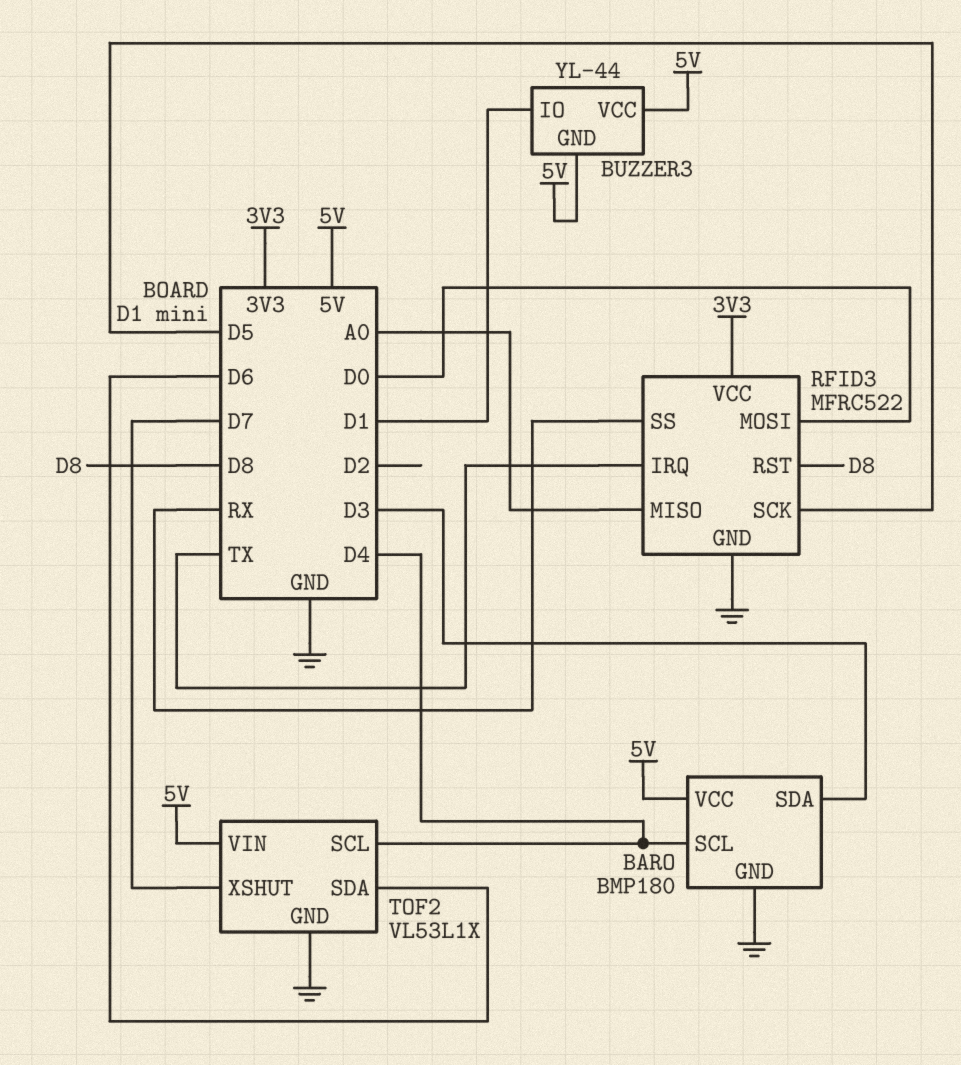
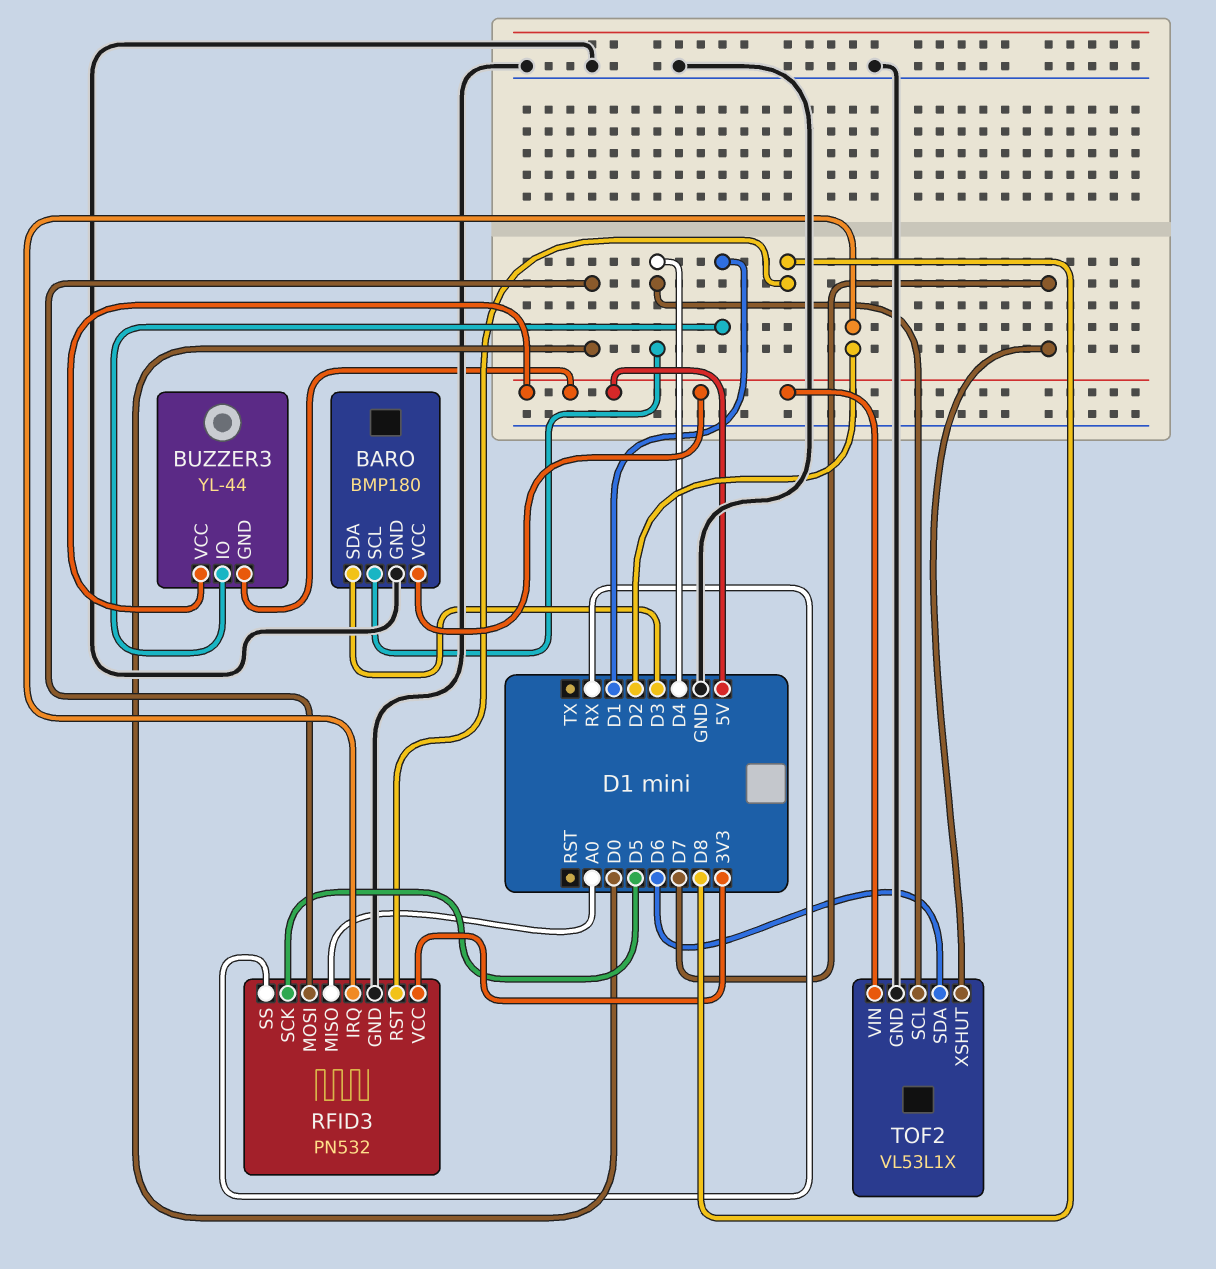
RFID3: MFRC522 -> PN532
RFID3 pin IRQ: TX -> D2

